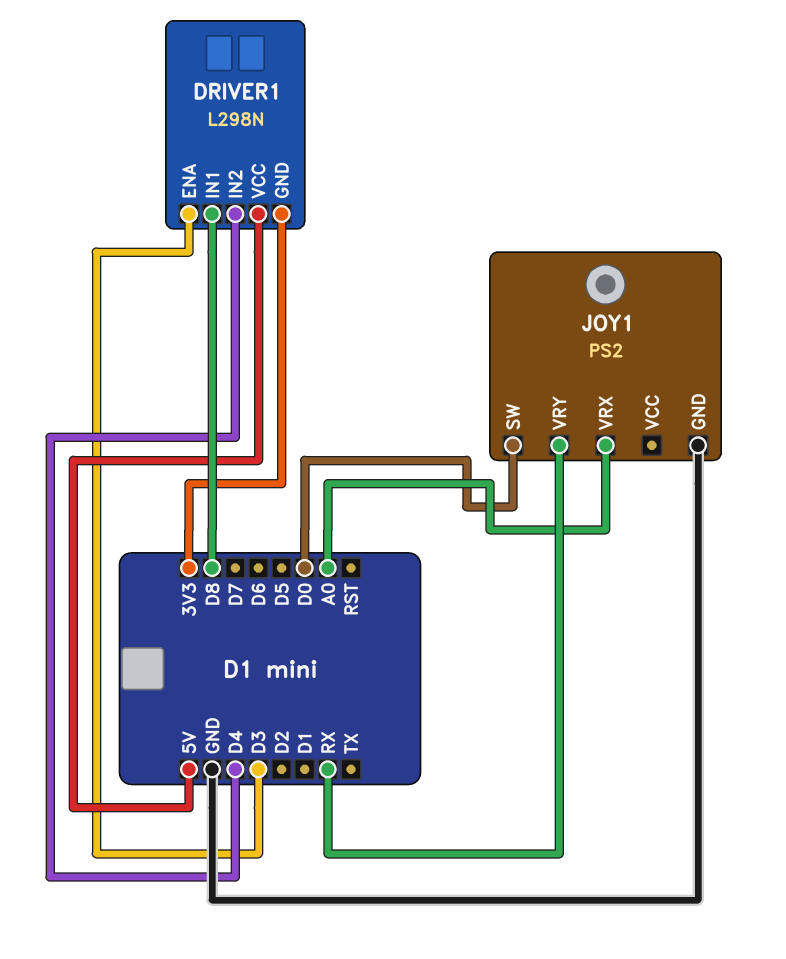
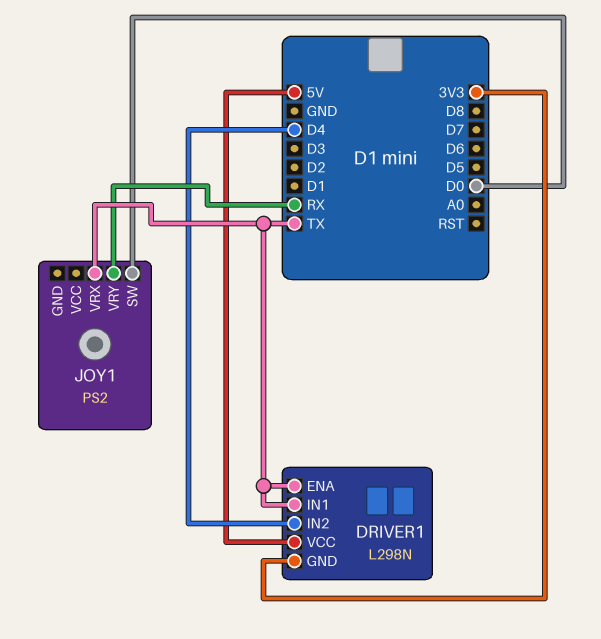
DRIVER1 pin ENA: D3 -> TX
DRIVER1 pin IN1: D8 -> TX
JOY1 pin GND: GND -> none
JOY1 pin VRX: A0 -> TX

